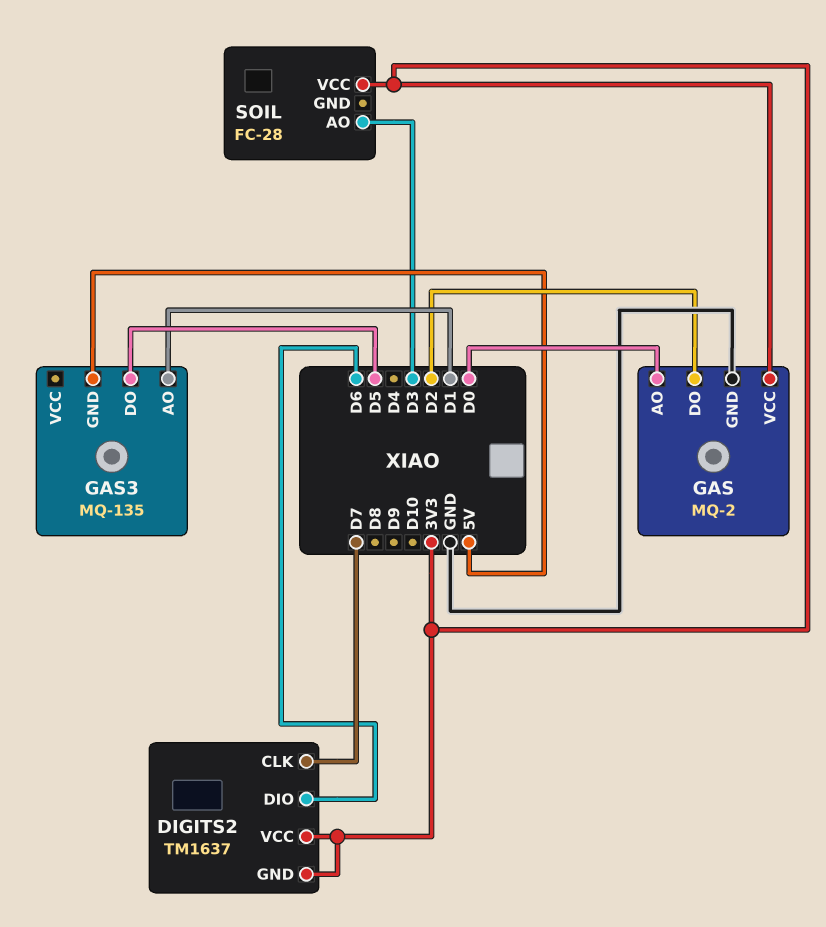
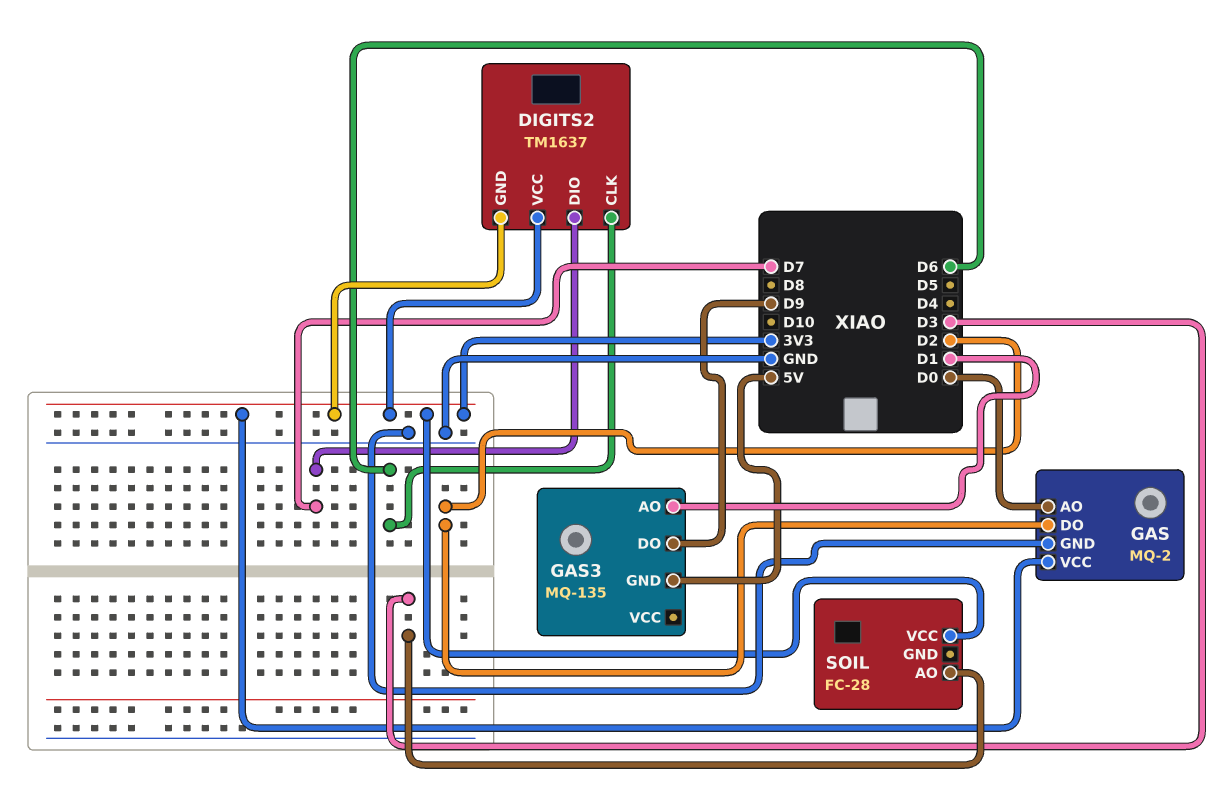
DIGITS2 pin CLK: D7 -> D6
DIGITS2 pin DIO: D6 -> D7
GAS3 pin DO: D5 -> D9

